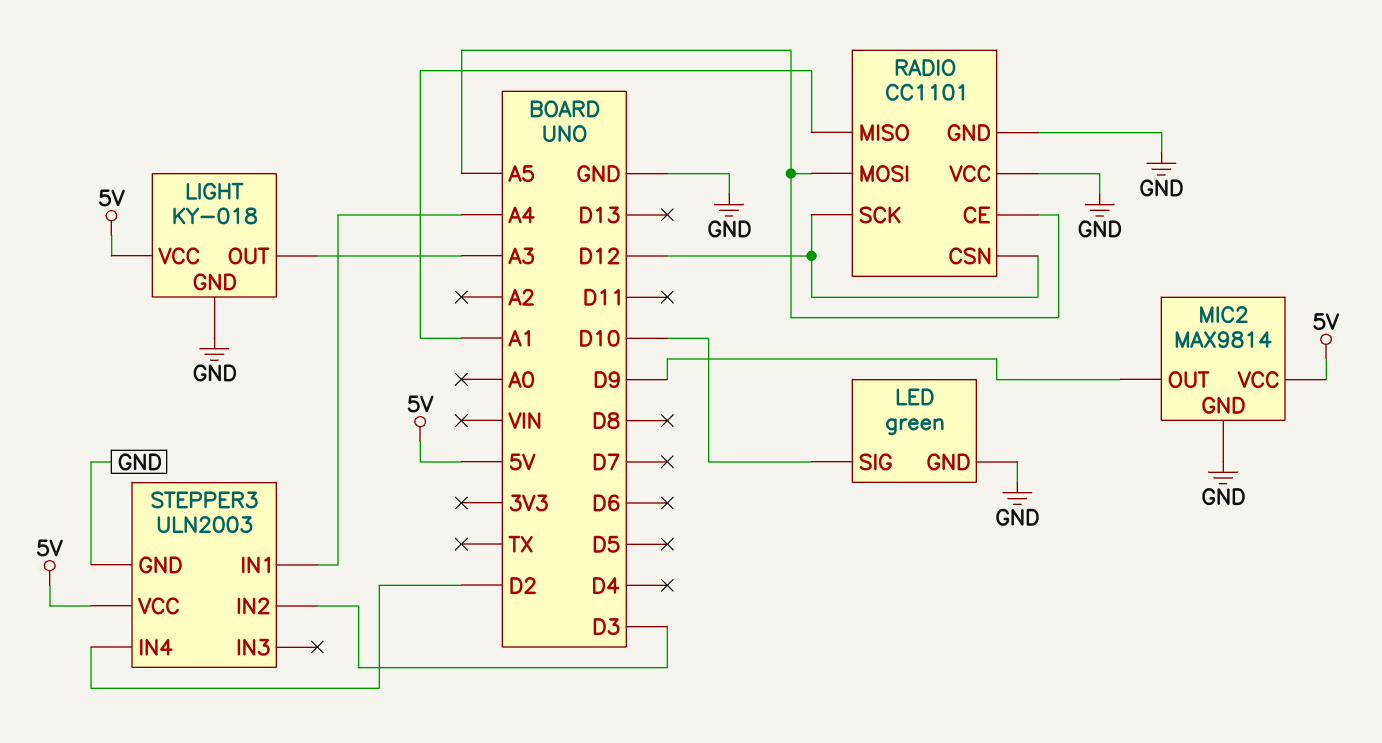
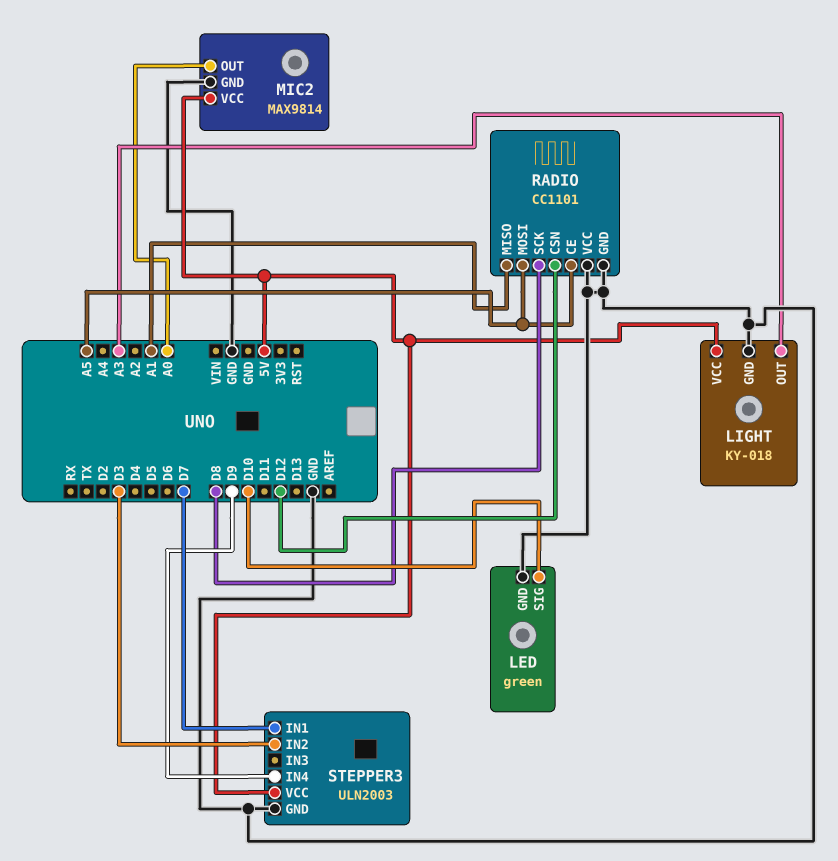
MIC2 pin OUT: D9 -> A0
RADIO pin SCK: D12 -> D8
STEPPER3 pin IN1: A4 -> D7
STEPPER3 pin IN4: D2 -> D9

